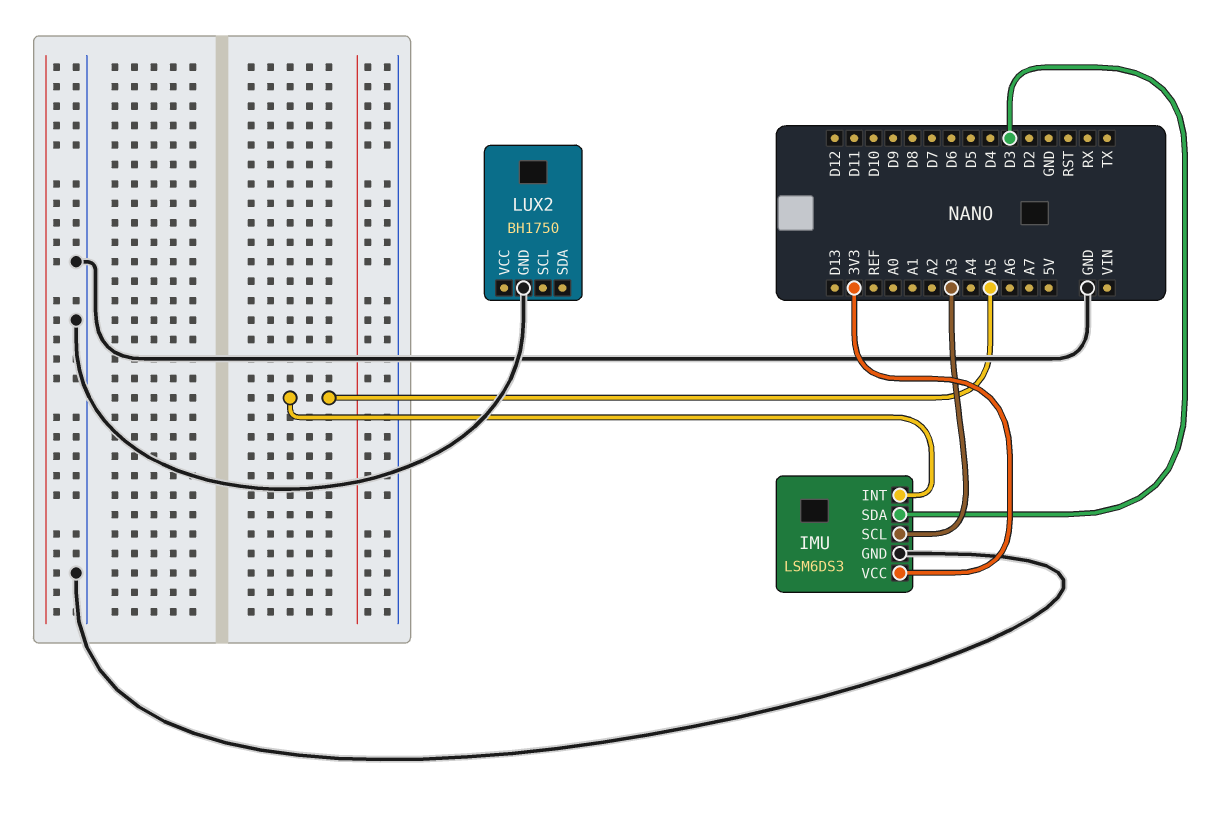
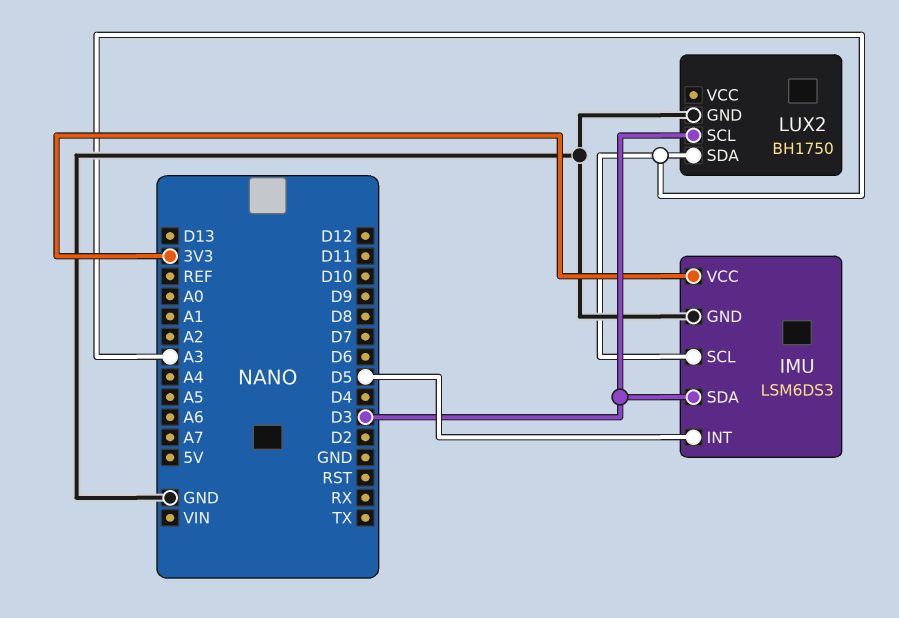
IMU pin INT: A5 -> D5
LUX2 pin SCL: none -> D3
LUX2 pin SDA: none -> A3

